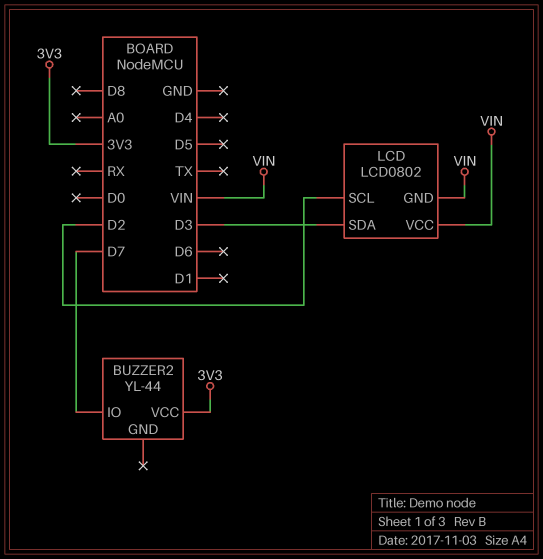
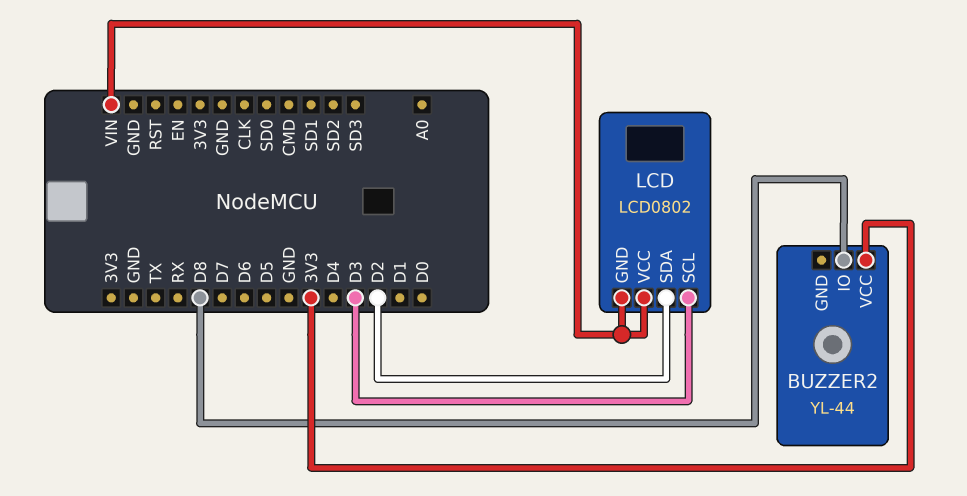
BUZZER2 pin IO: D7 -> D8
LCD pin SCL: D2 -> D3
LCD pin SDA: D3 -> D2

